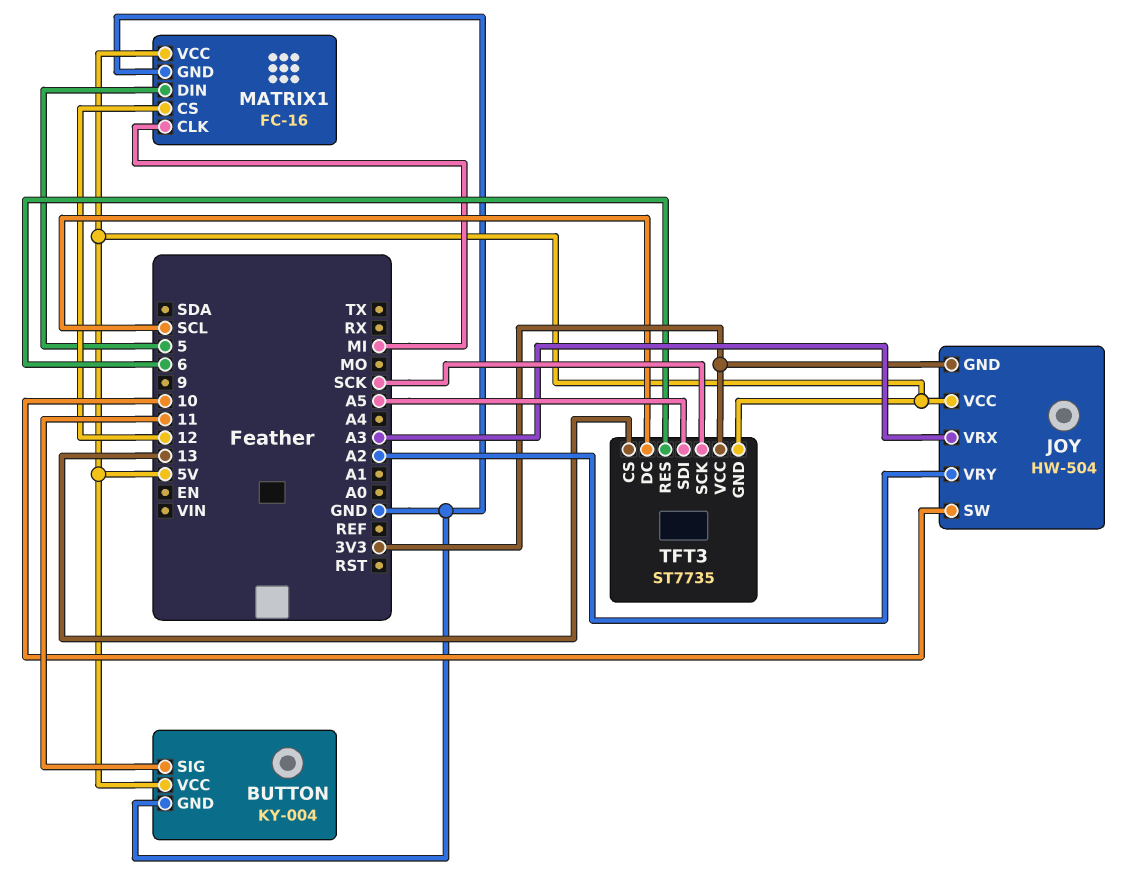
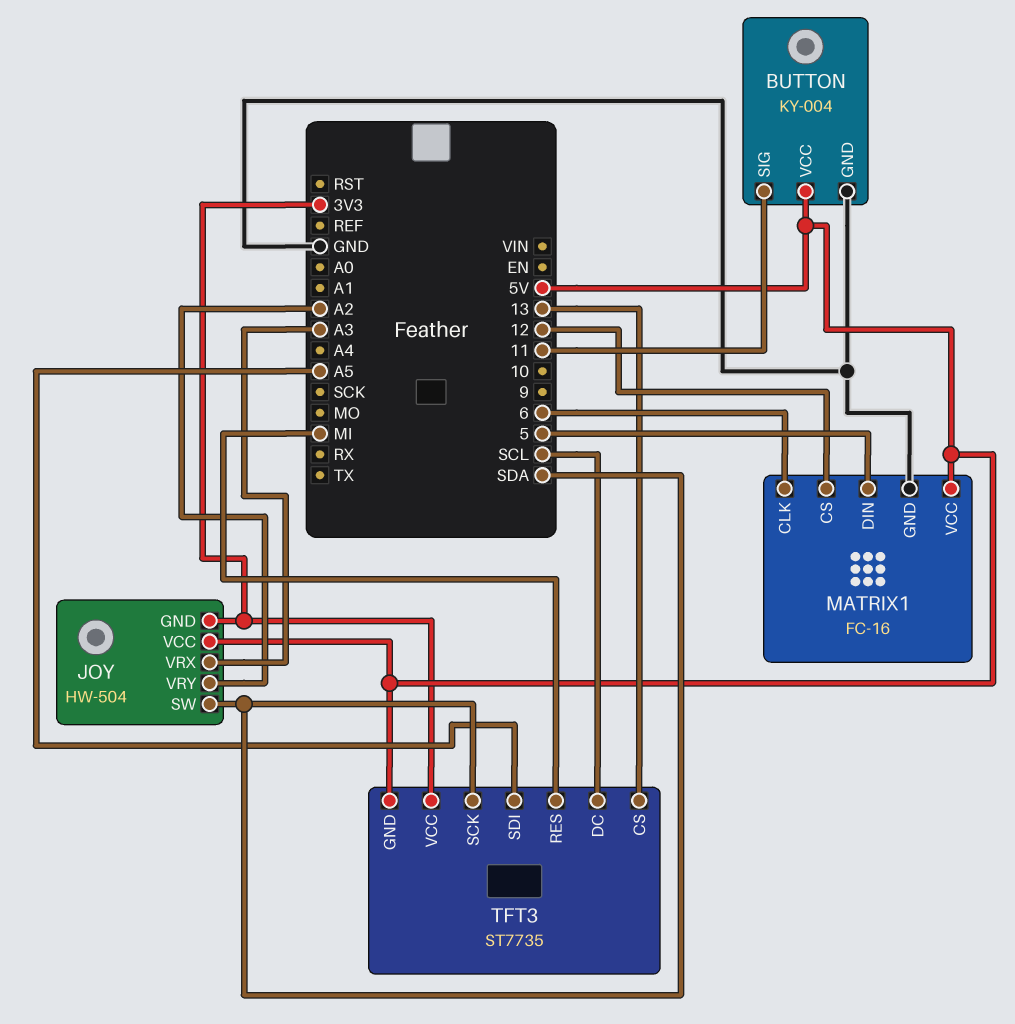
JOY pin SW: 10 -> SDA
MATRIX1 pin CLK: MI -> 6
TFT3 pin RES: 6 -> MI
TFT3 pin SCK: SCK -> SDA

